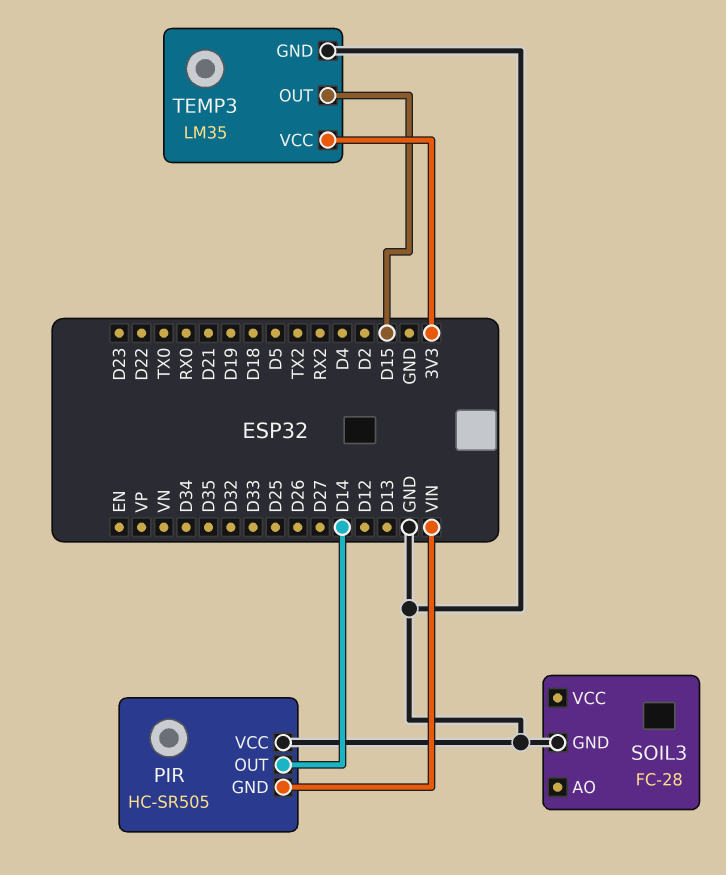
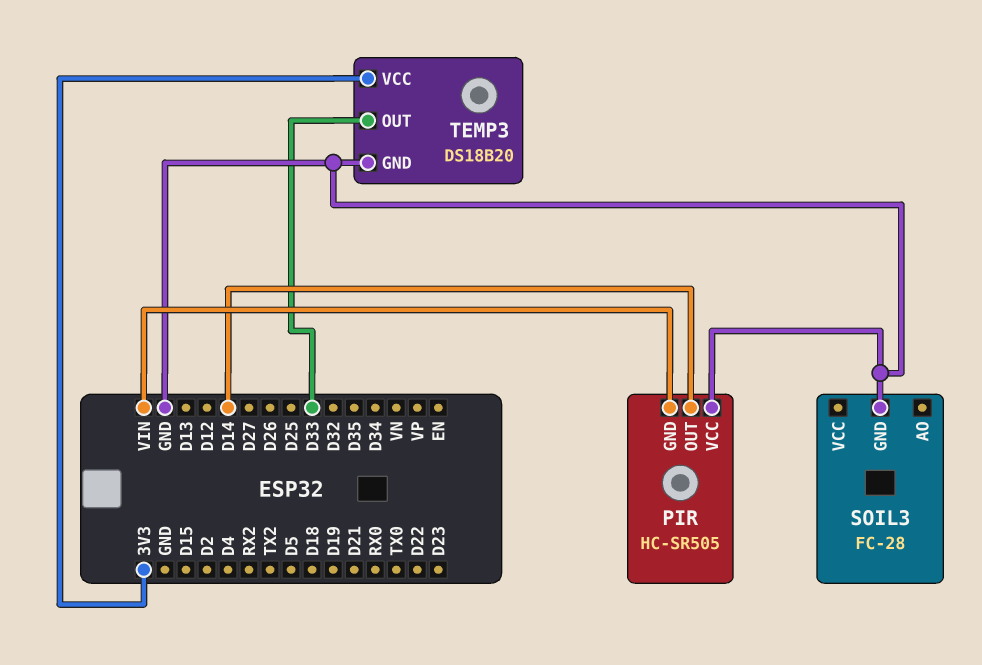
TEMP3: LM35 -> DS18B20
TEMP3 pin OUT: D15 -> D33

